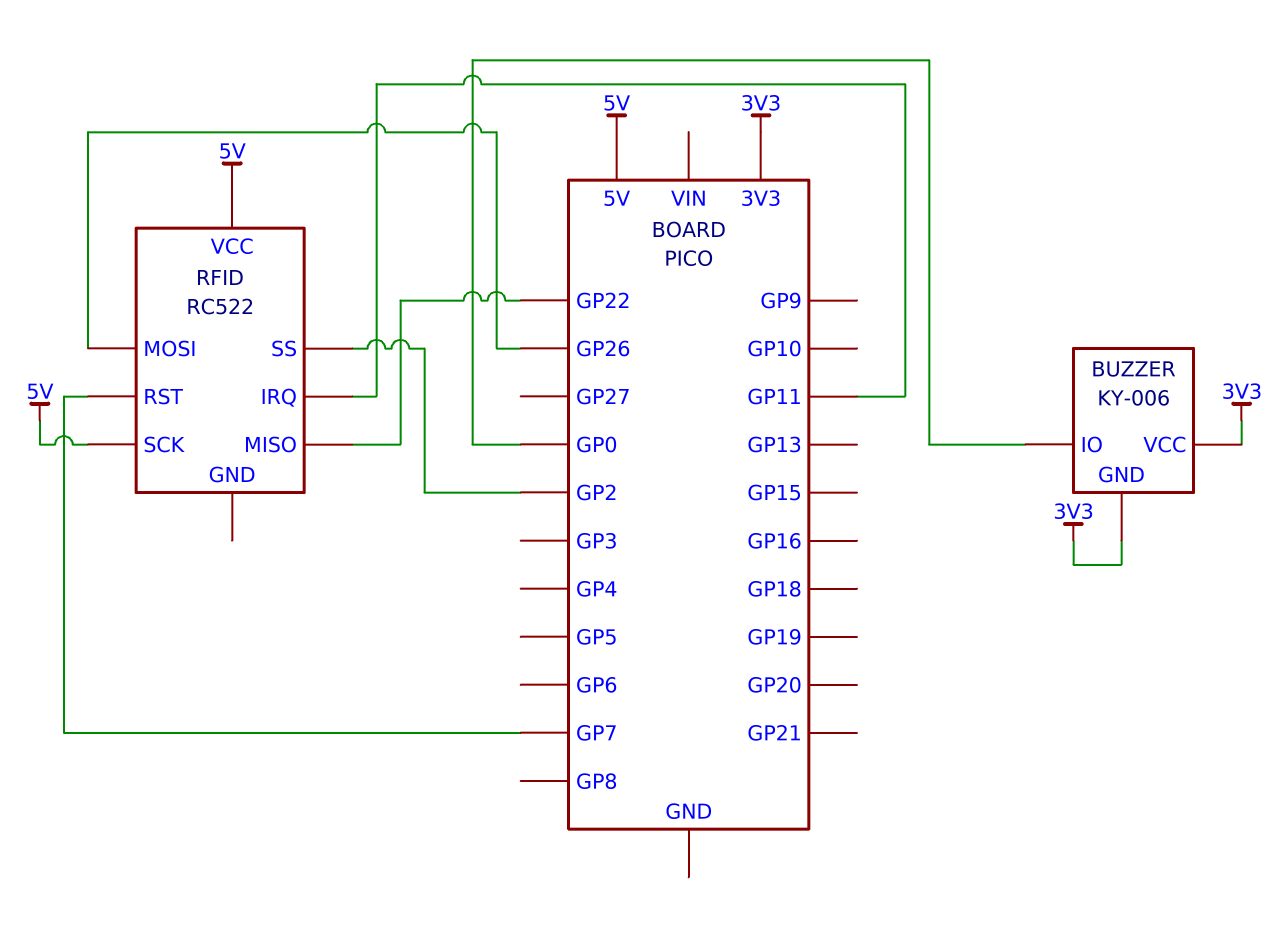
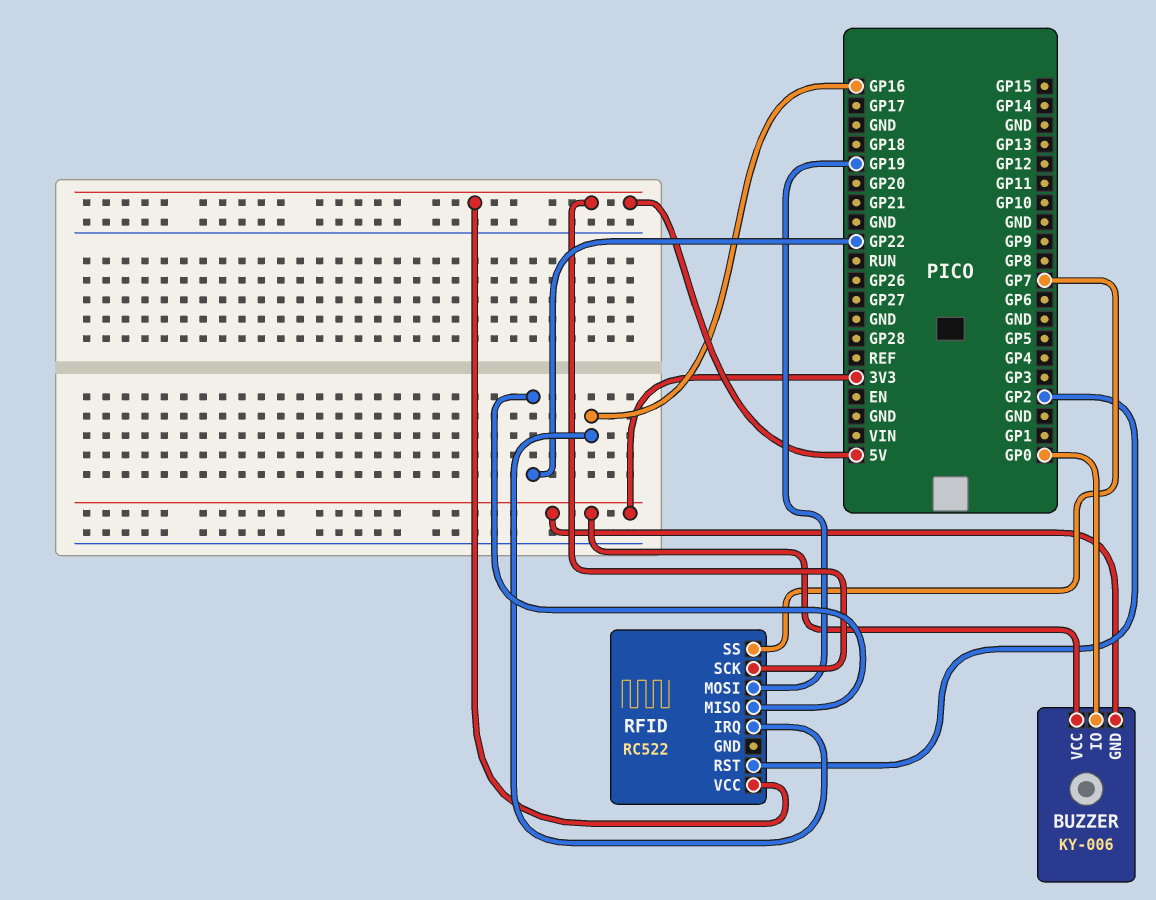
RFID pin IRQ: GP11 -> GP16
RFID pin MOSI: GP26 -> GP19
RFID pin RST: GP7 -> GP2
RFID pin SS: GP2 -> GP7

